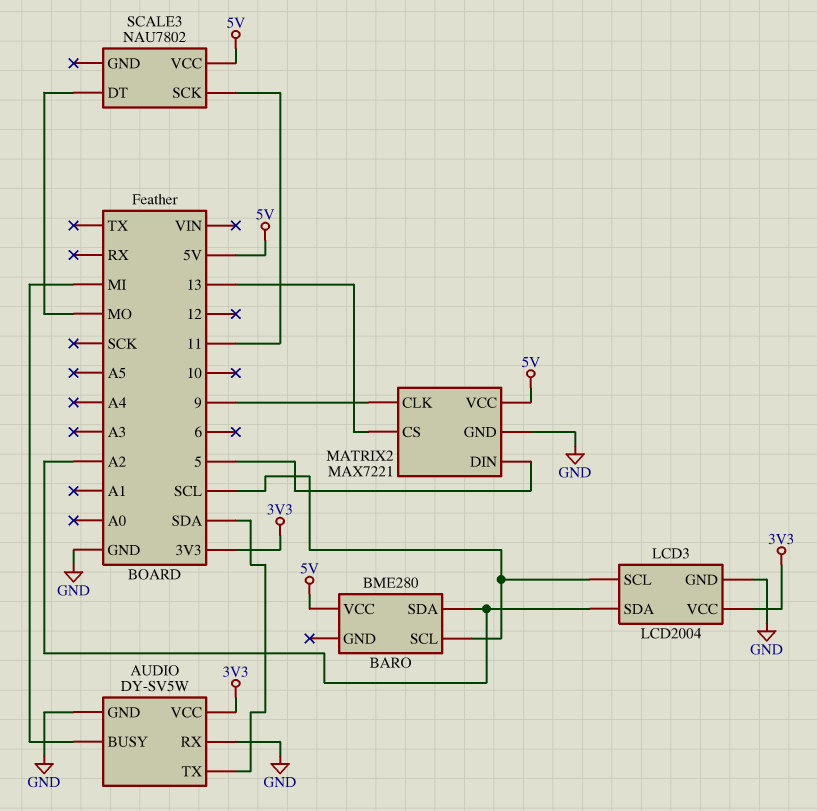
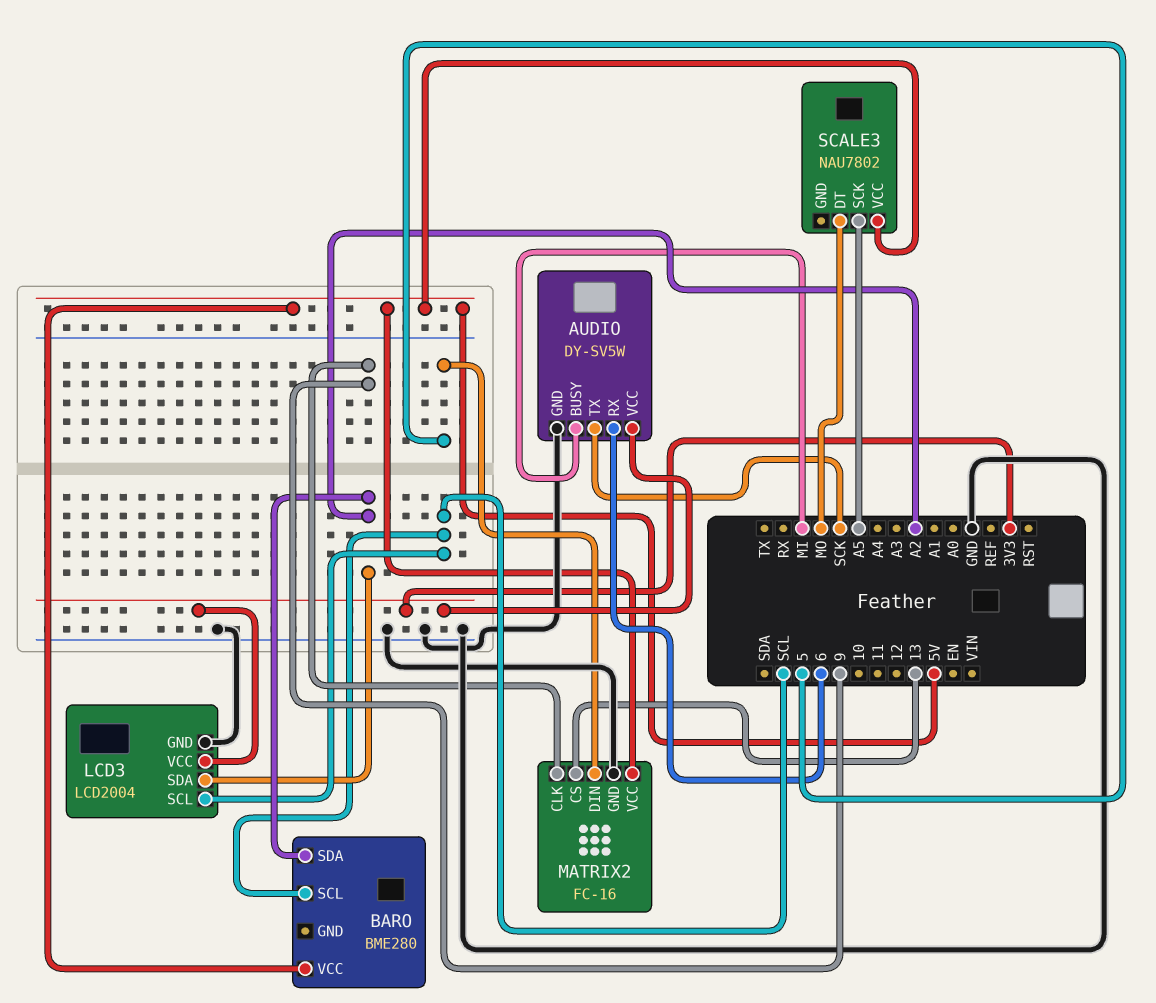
AUDIO pin RX: GND -> 6
AUDIO pin TX: SDA -> SCK
MATRIX2: MAX7221 -> FC-16
SCALE3 pin SCK: 11 -> A5

